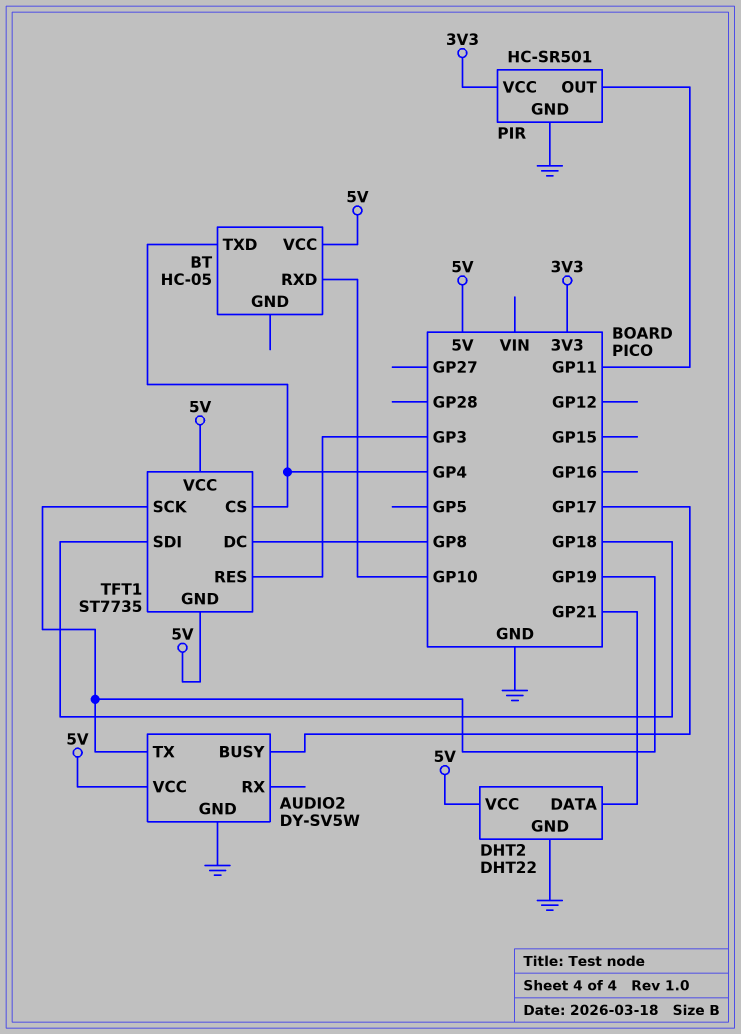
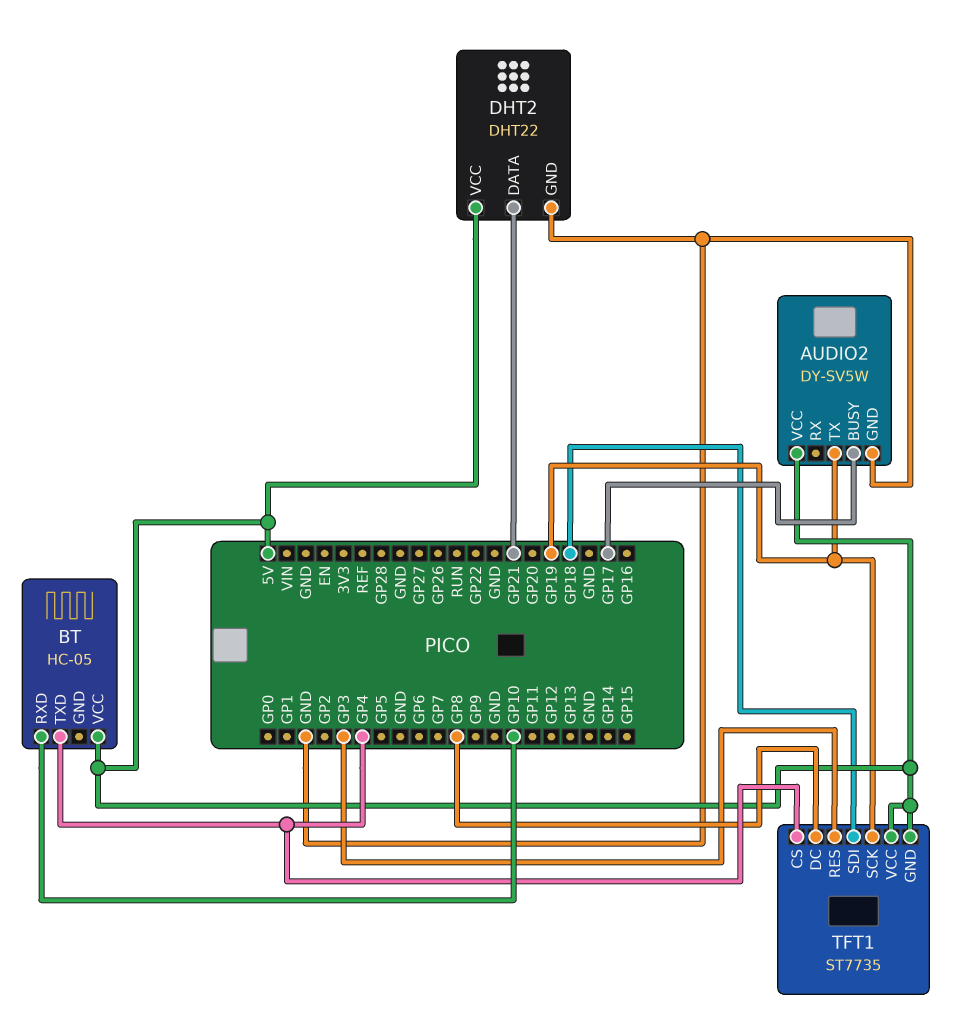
PIR: HC-SR501 -> none
PIR pin GND: GND -> none
PIR pin OUT: GP11 -> none
PIR pin VCC: 3V3 -> none

